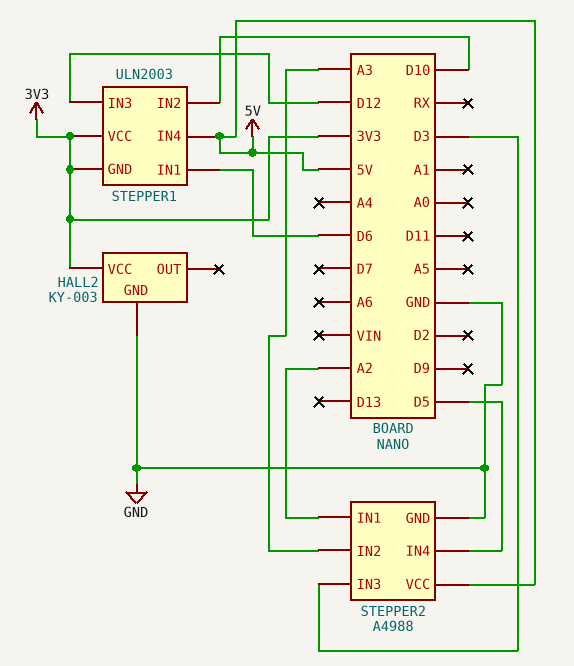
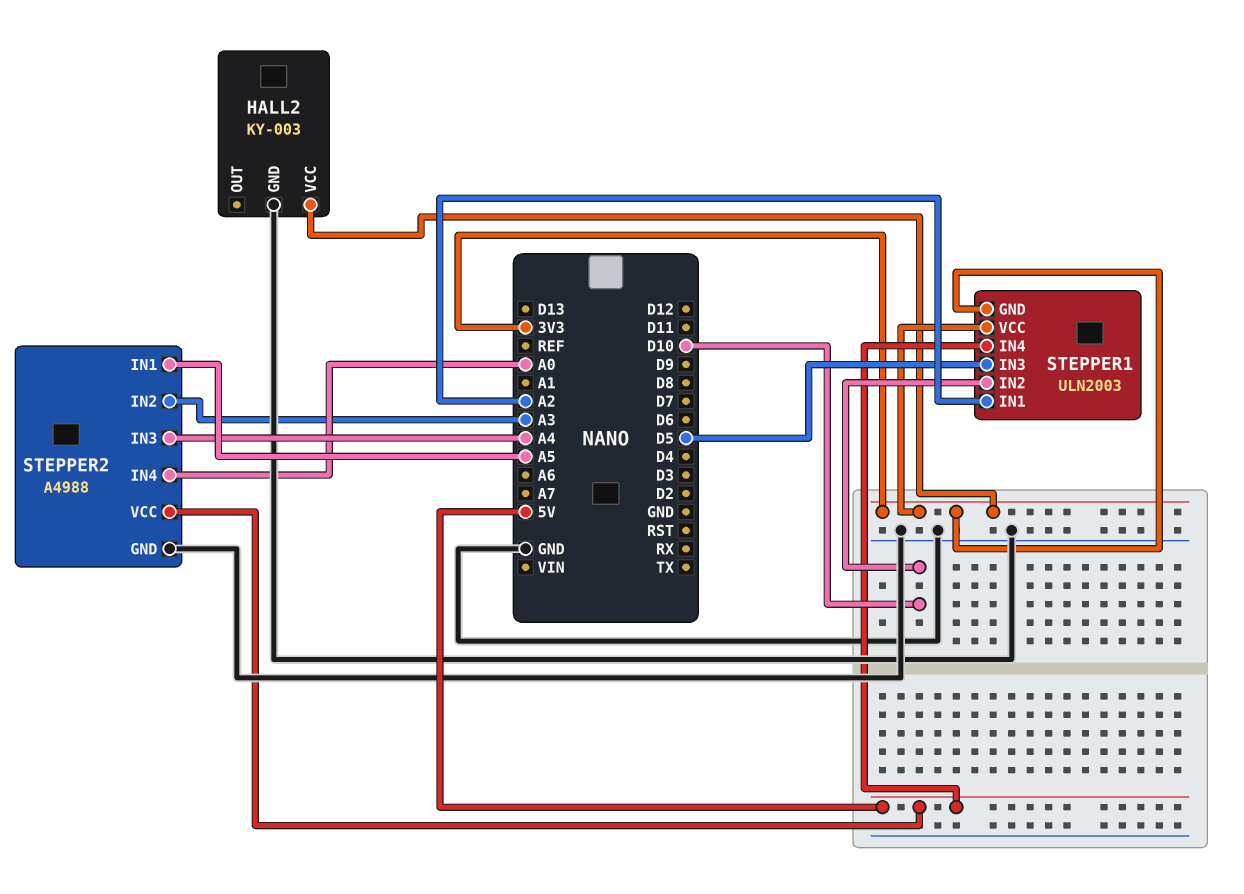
STEPPER1 pin IN1: D6 -> A2
STEPPER1 pin IN3: D12 -> D5
STEPPER2 pin IN1: A2 -> A5
STEPPER2 pin IN3: D3 -> A4
STEPPER2 pin IN4: D5 -> A0

